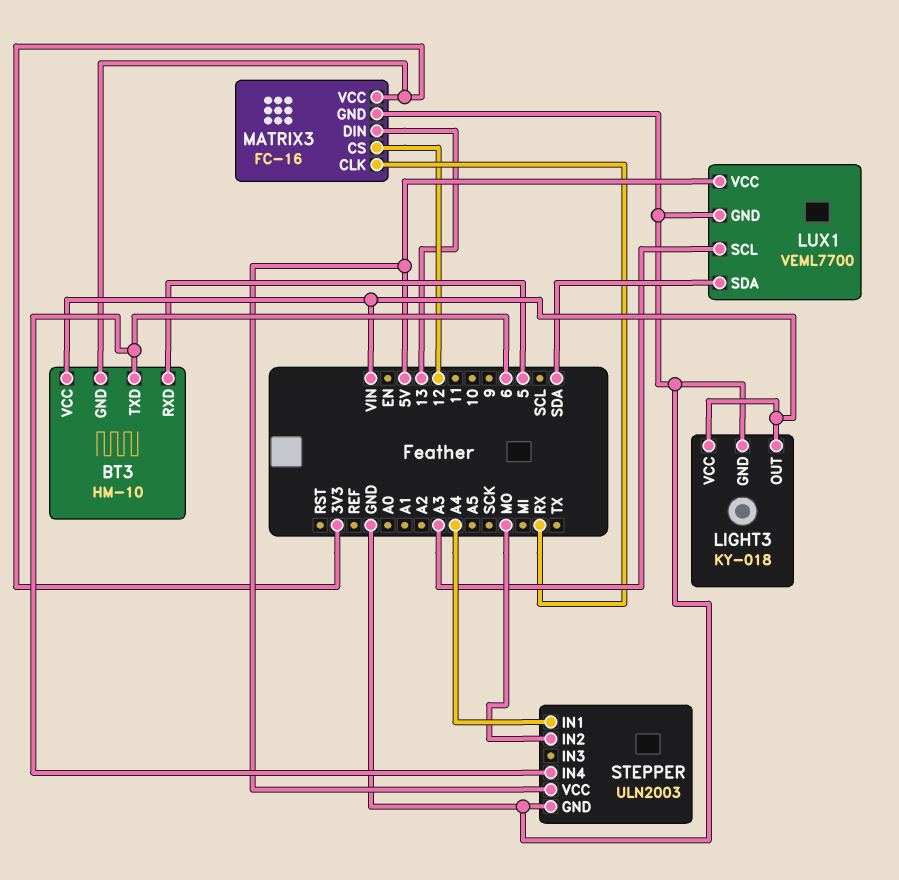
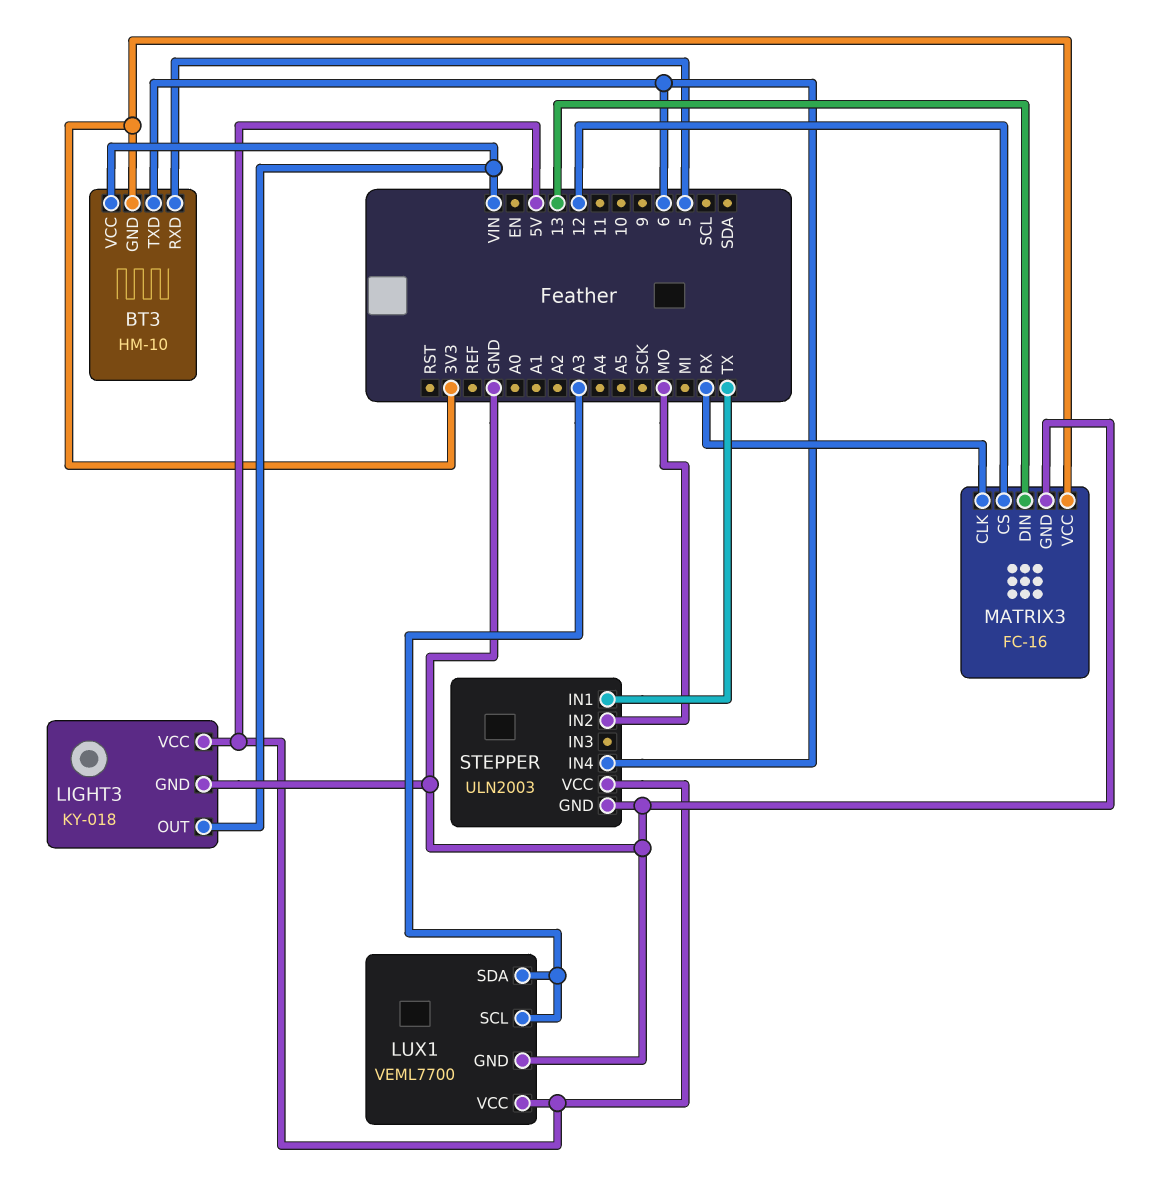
LIGHT3 pin VCC: VIN -> 5V
LUX1 pin SDA: SDA -> A3
STEPPER pin IN1: A4 -> TX

